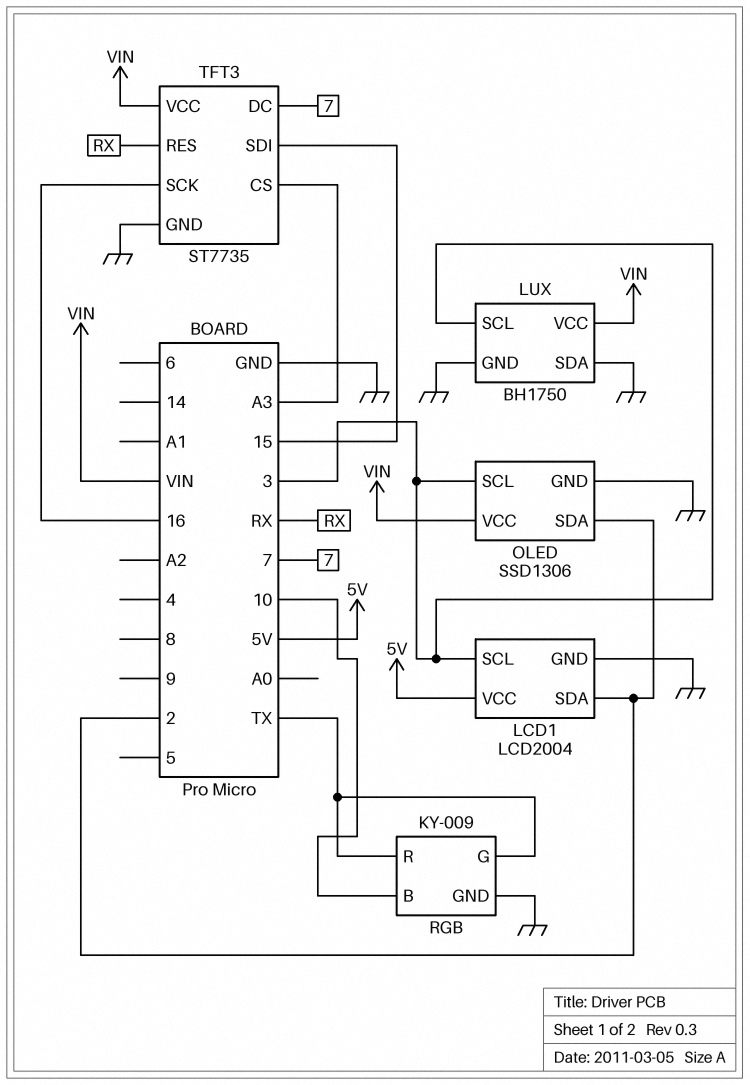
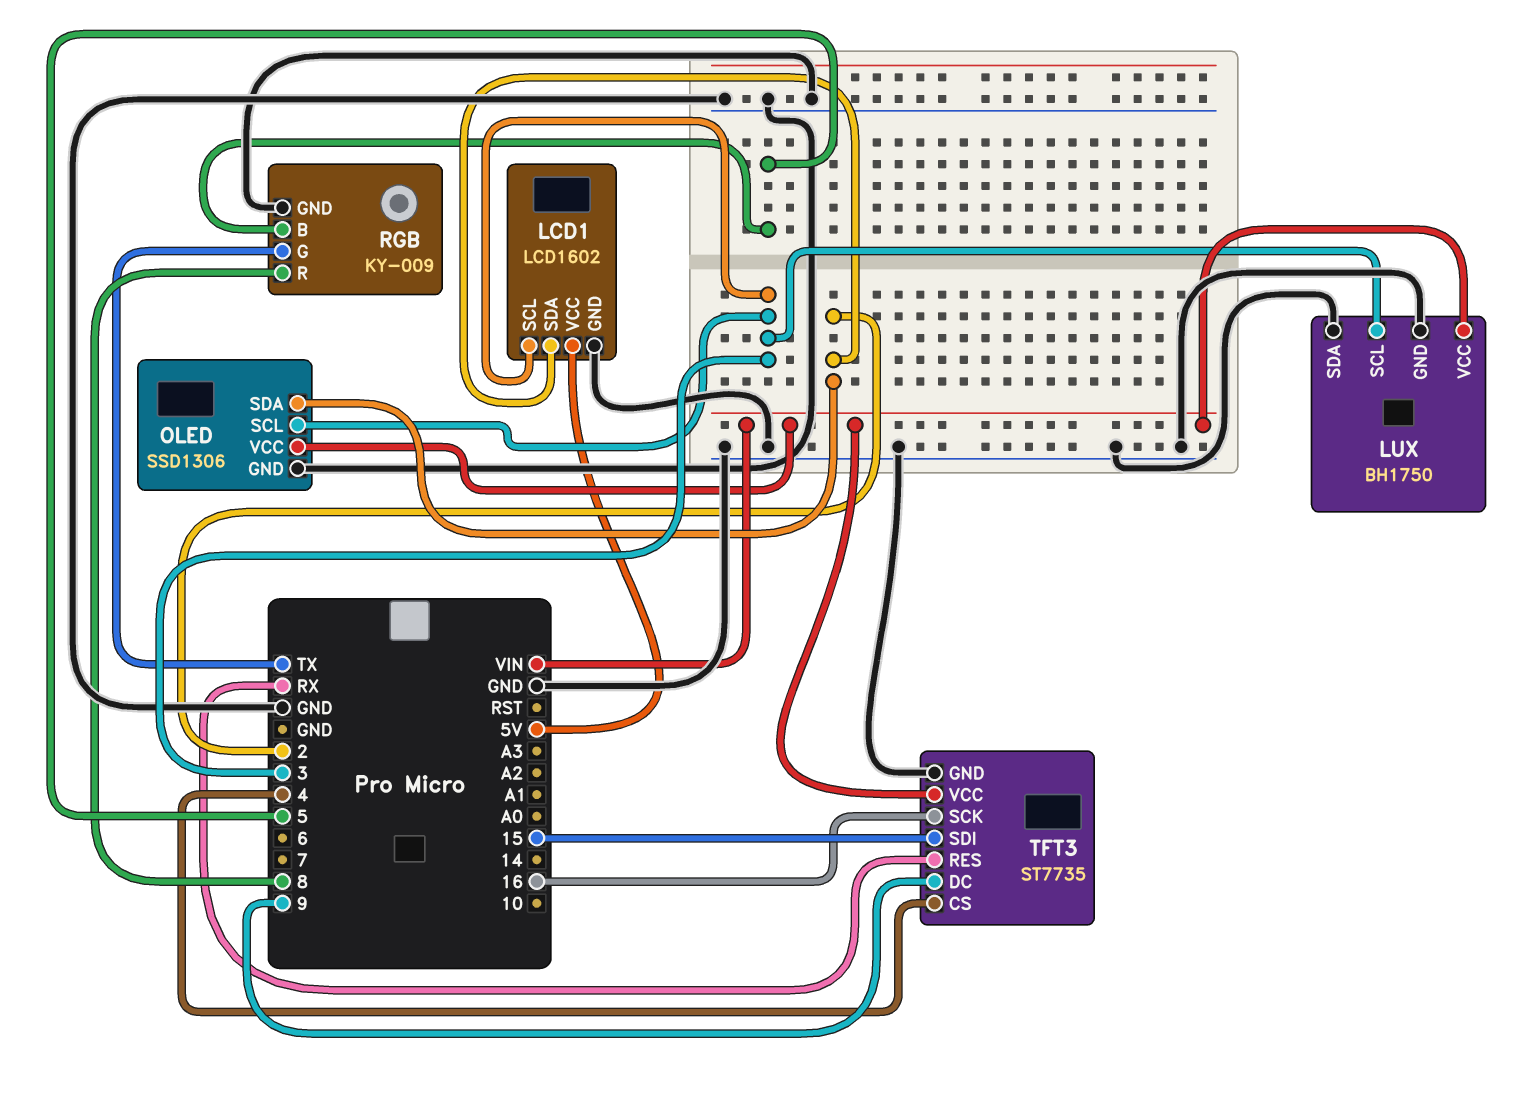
LCD1: LCD2004 -> LCD1602
RGB pin B: 10 -> 5
RGB pin R: TX -> 8
TFT3 pin CS: A3 -> 4
TFT3 pin DC: 7 -> 9

